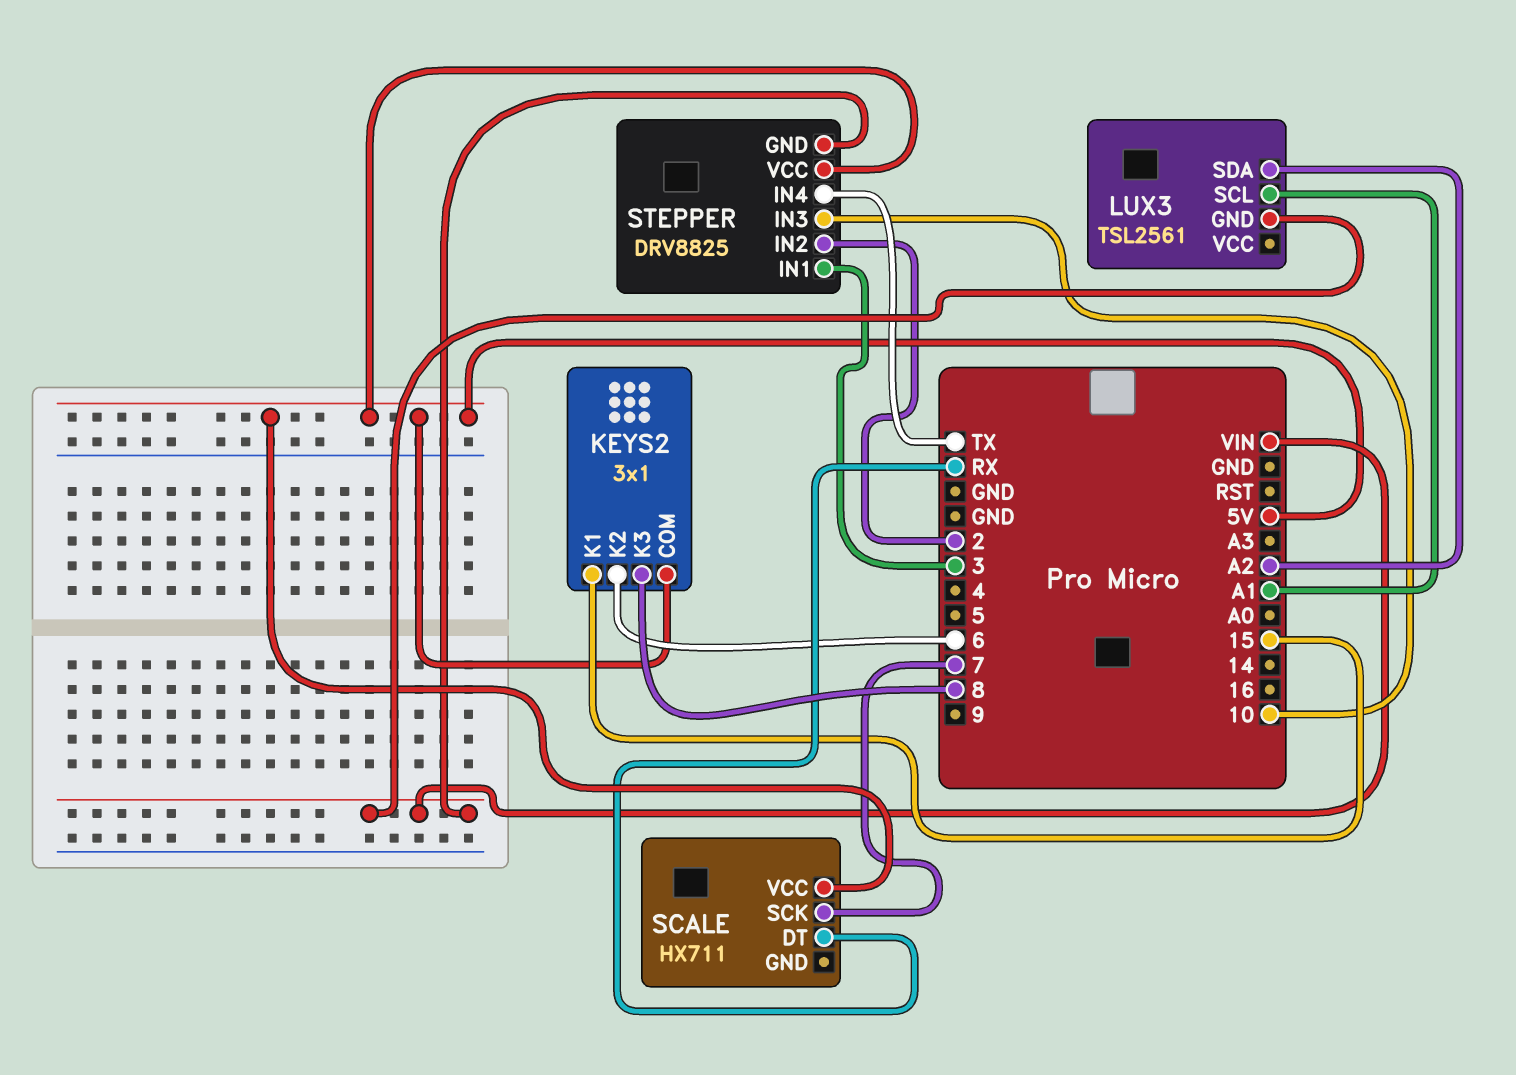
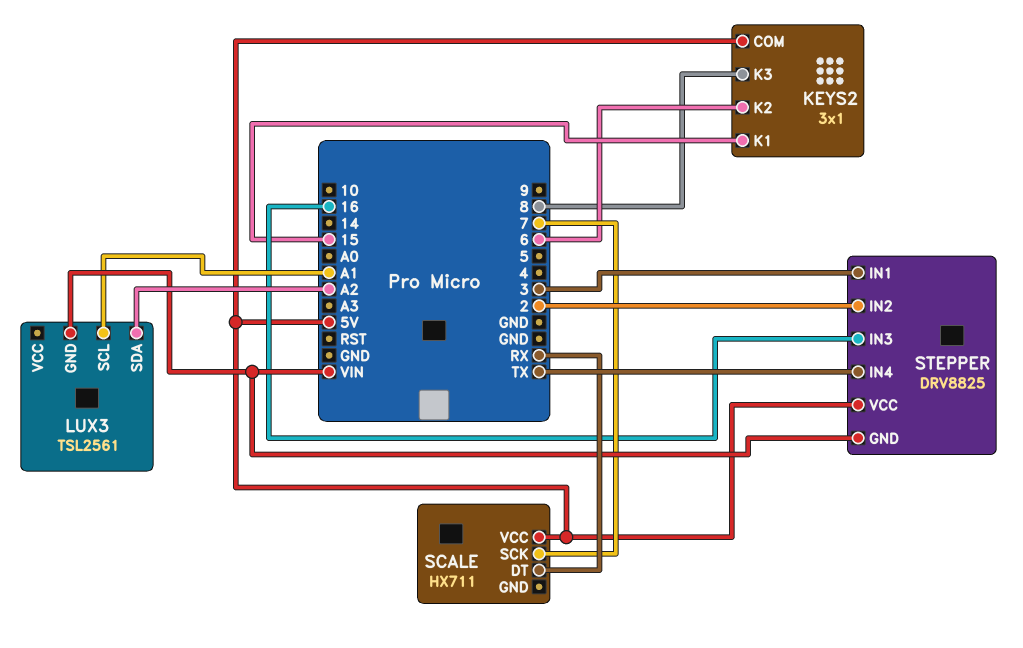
STEPPER pin IN3: 10 -> 16

